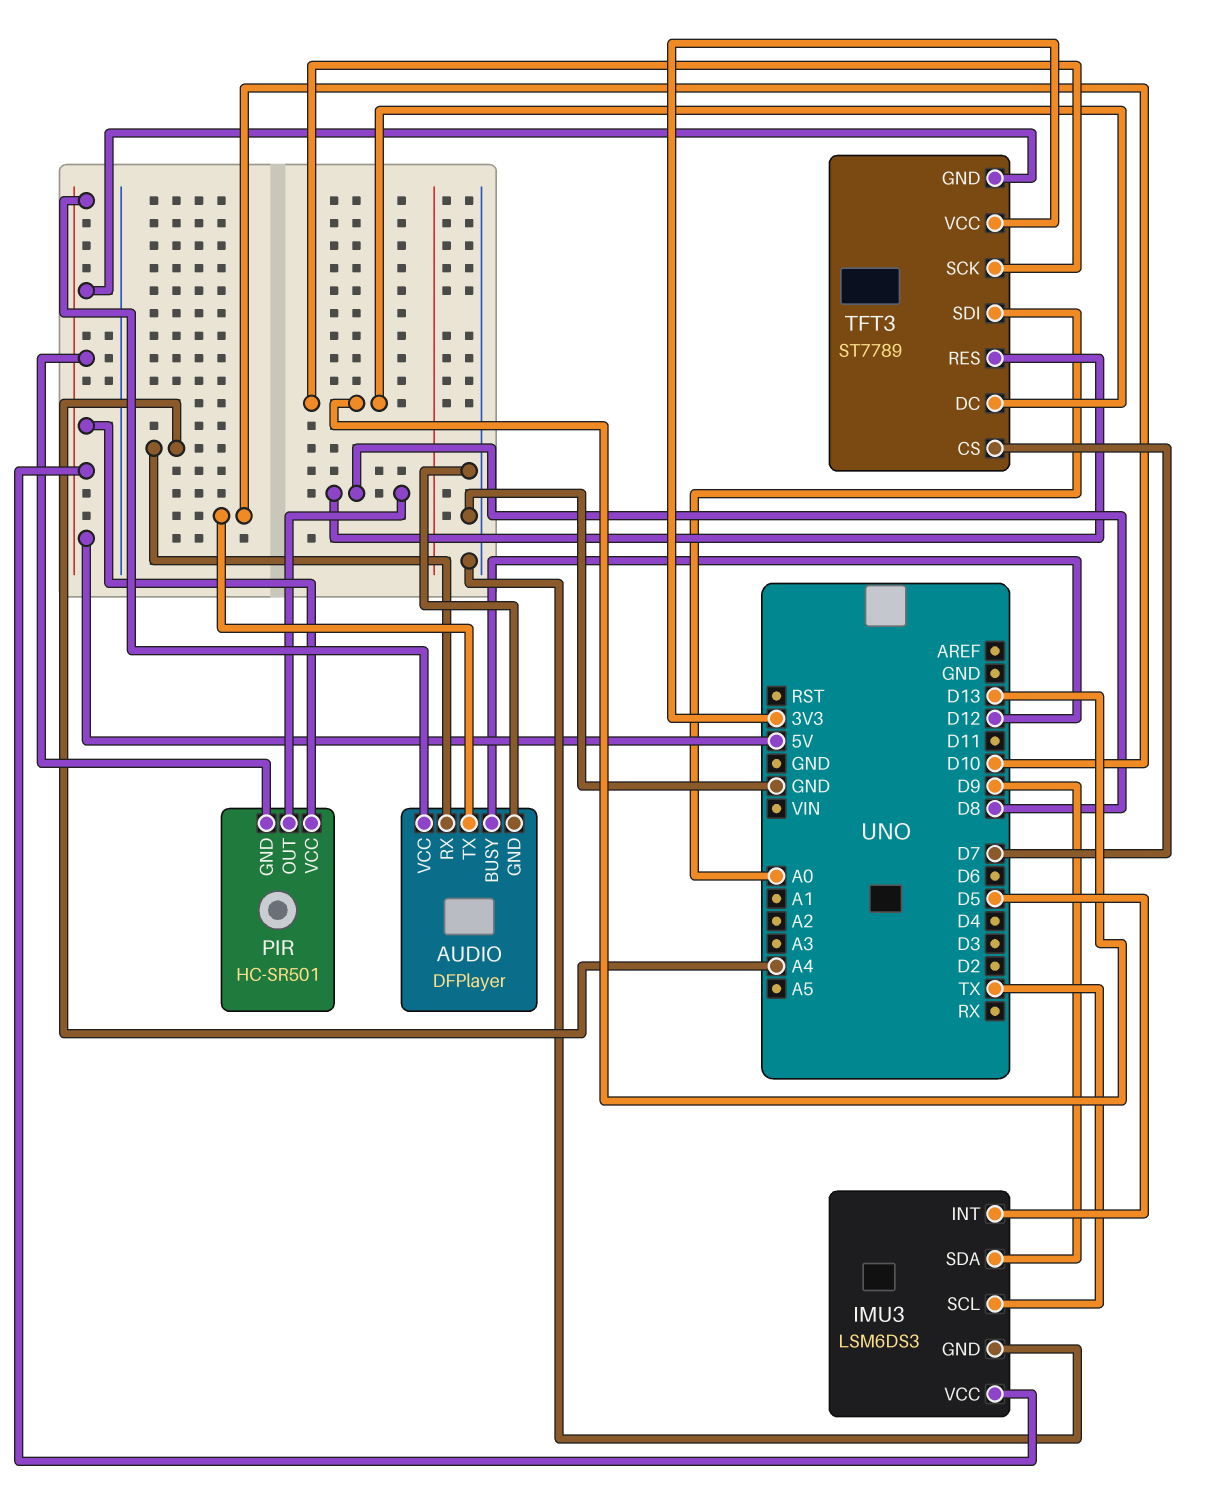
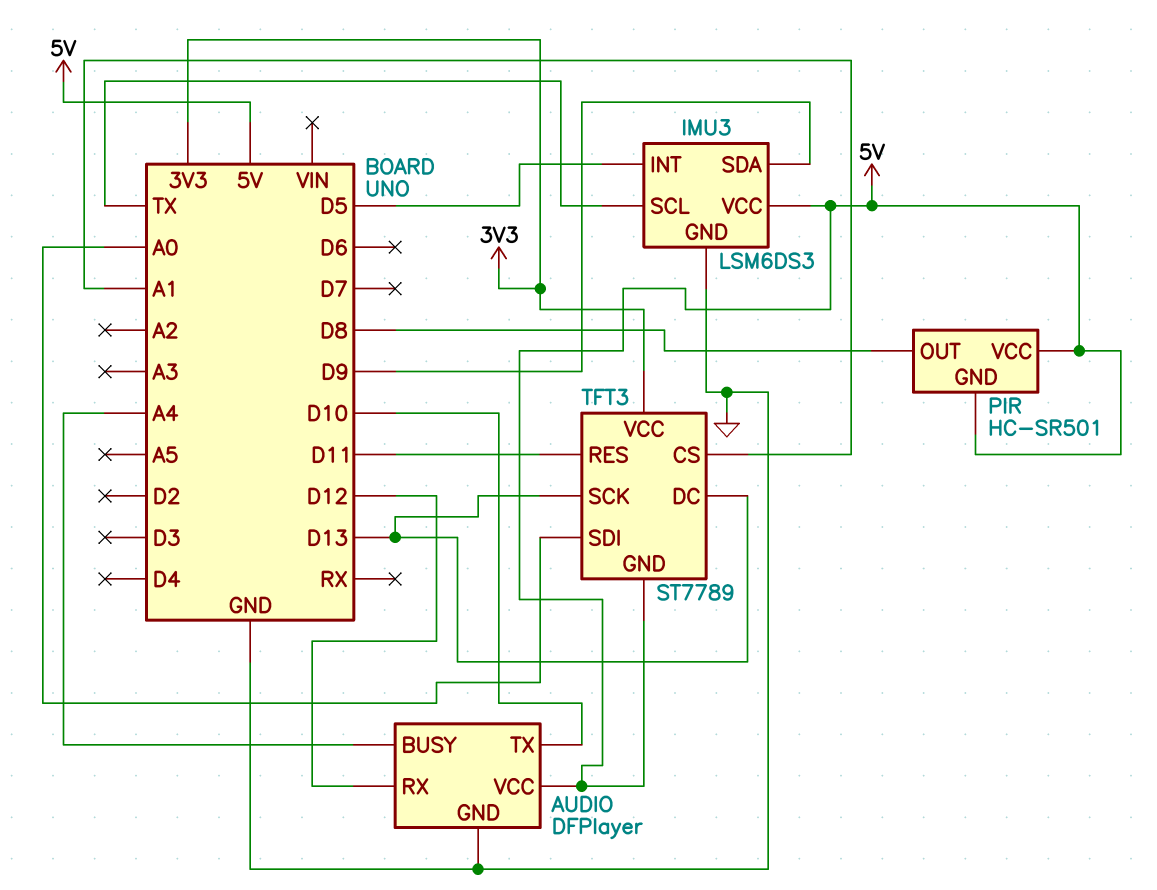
AUDIO pin BUSY: D12 -> A4
AUDIO pin RX: A4 -> D12
TFT3 pin CS: D7 -> A1
TFT3 pin RES: D8 -> D11

